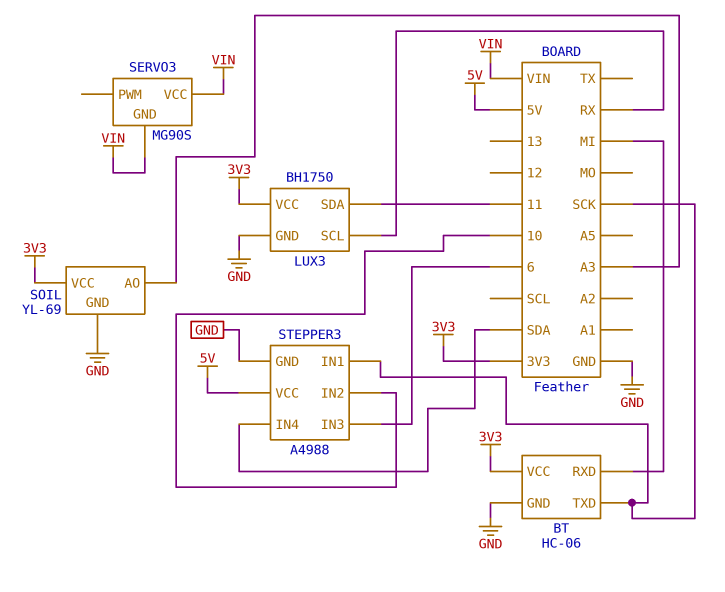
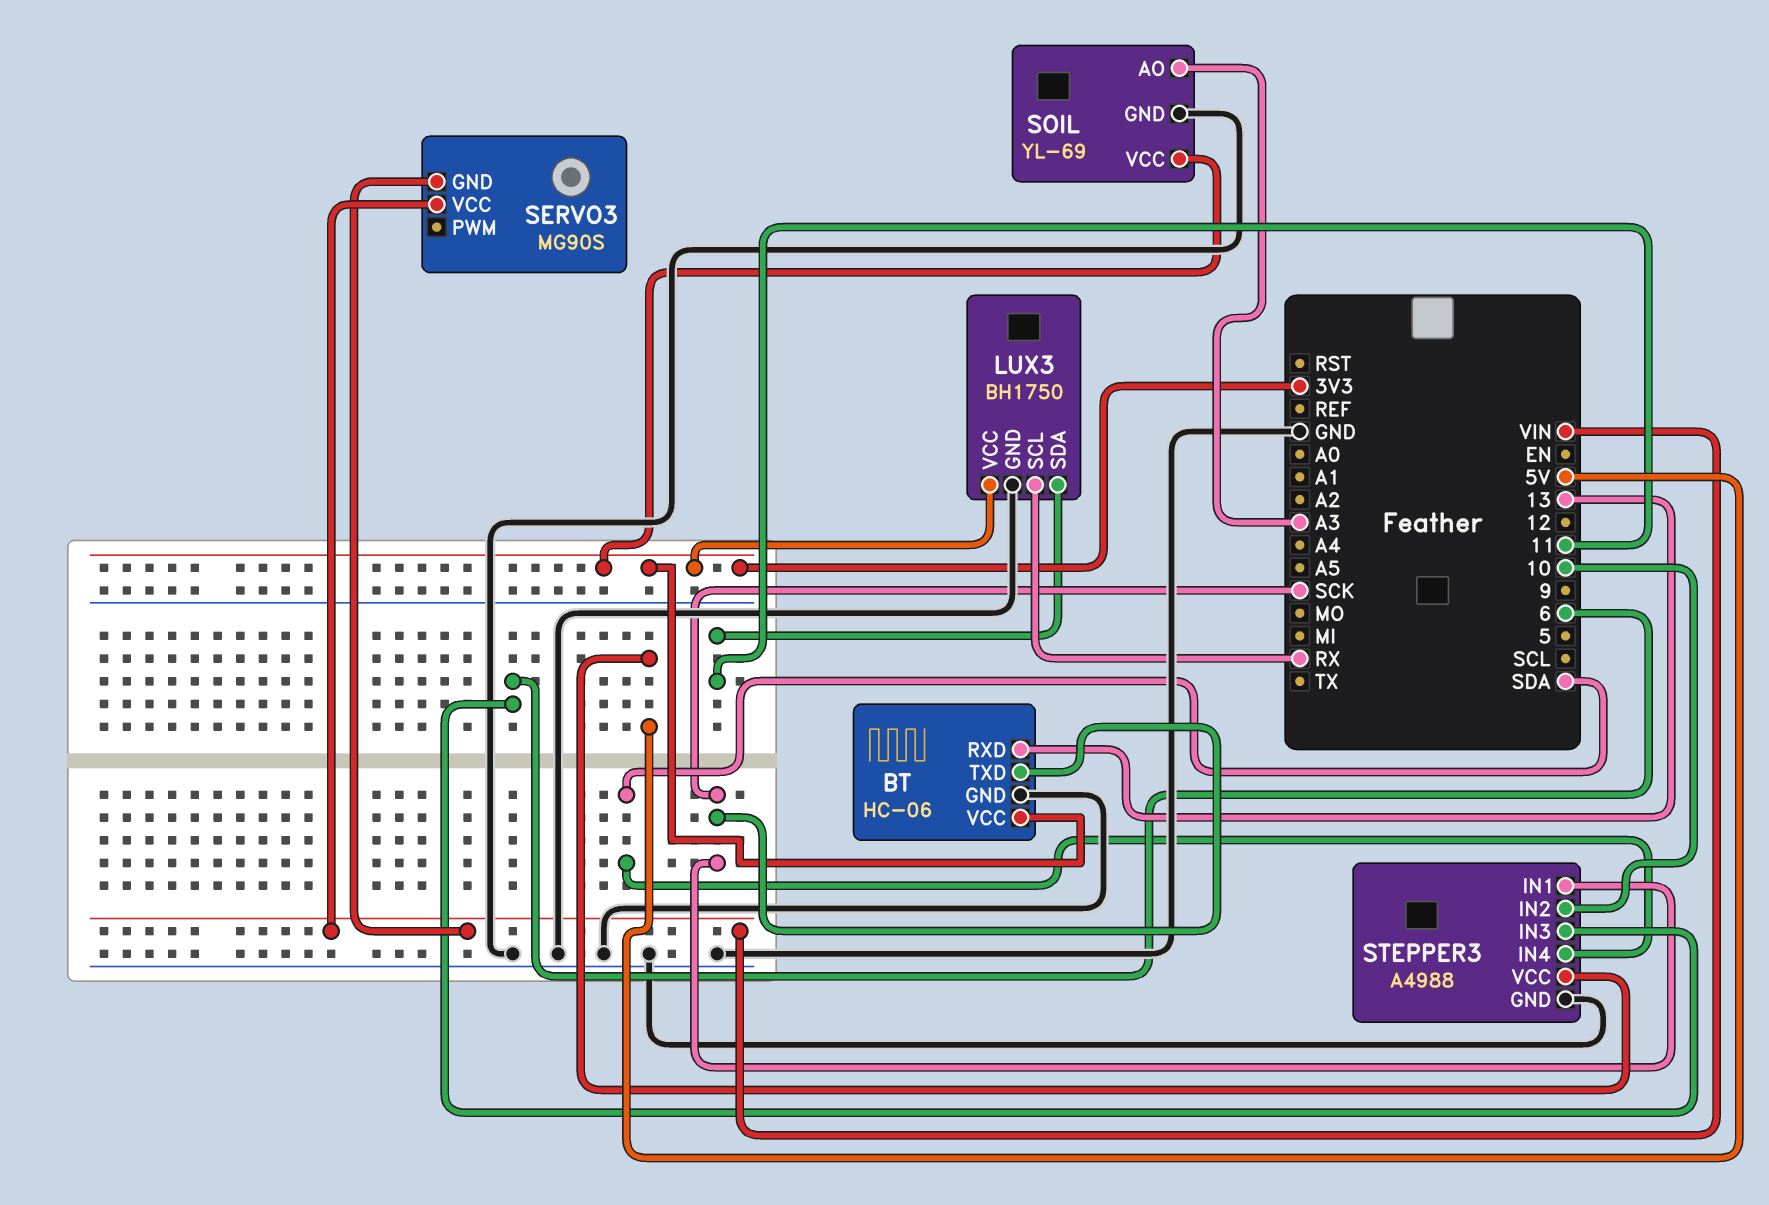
BT pin RXD: MI -> 13

